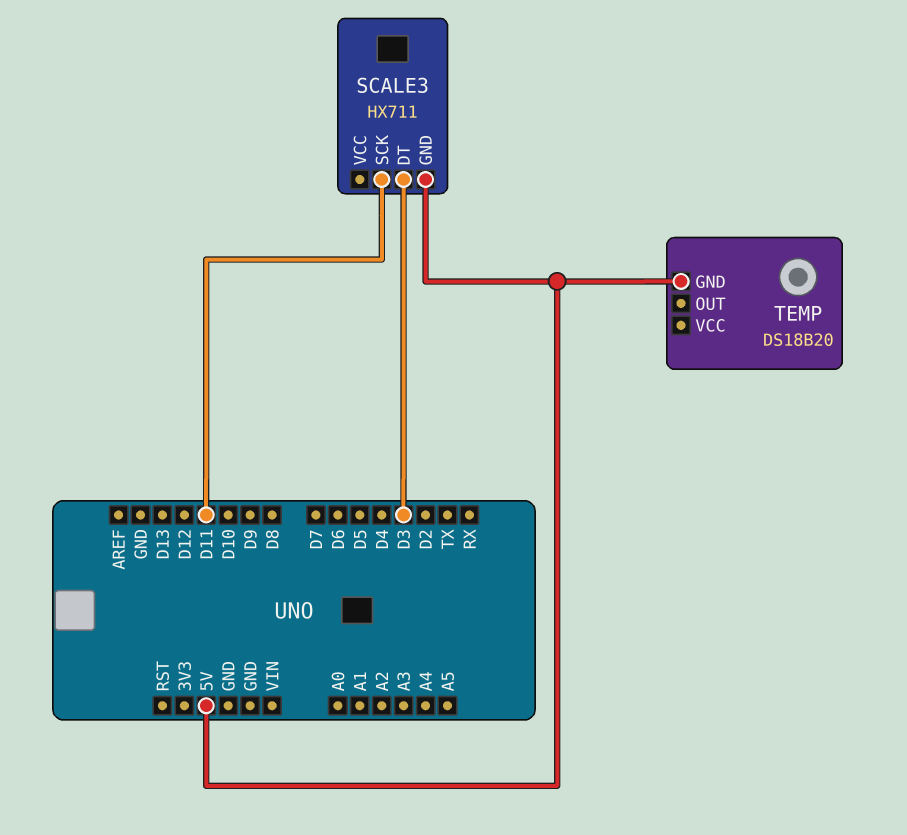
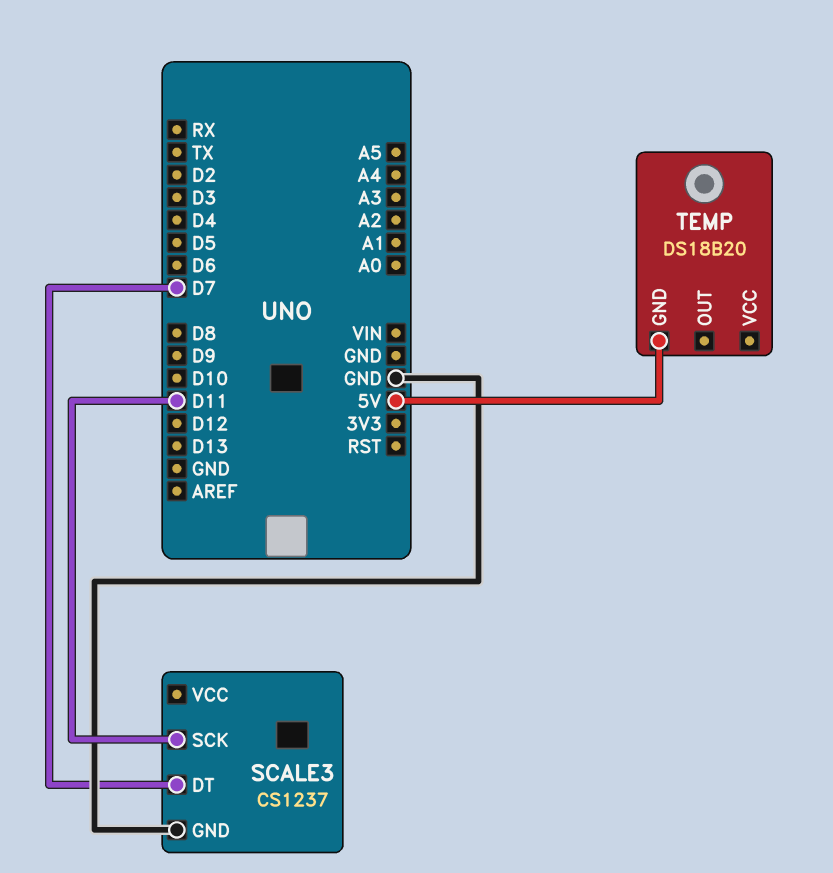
SCALE3: HX711 -> CS1237
SCALE3 pin DT: D3 -> D7
SCALE3 pin GND: 5V -> GND

